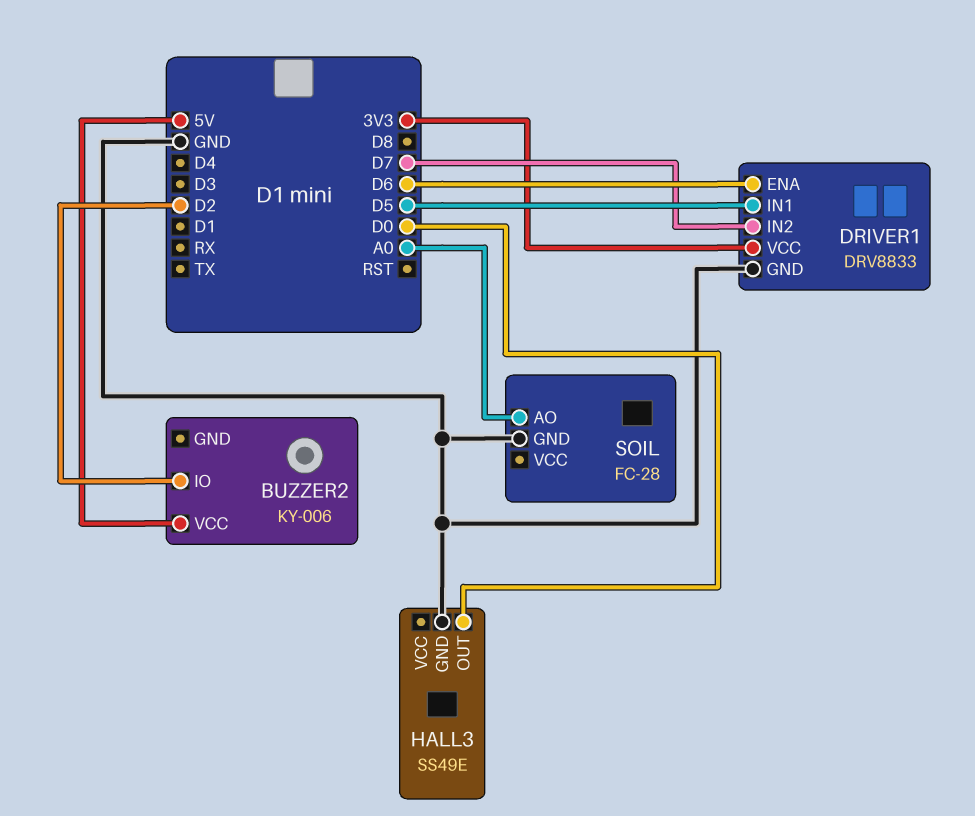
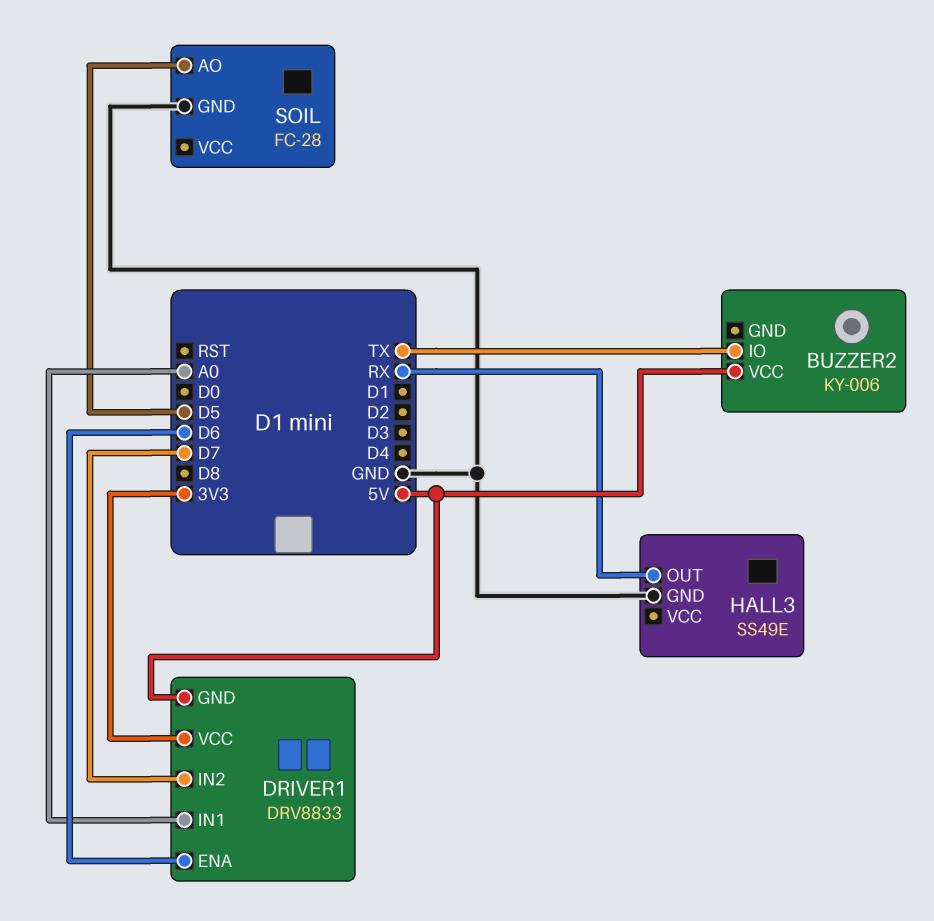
BUZZER2 pin IO: D2 -> TX
DRIVER1 pin GND: GND -> 5V
DRIVER1 pin IN1: D5 -> A0
HALL3 pin OUT: D0 -> RX
SOIL pin AO: A0 -> D5

